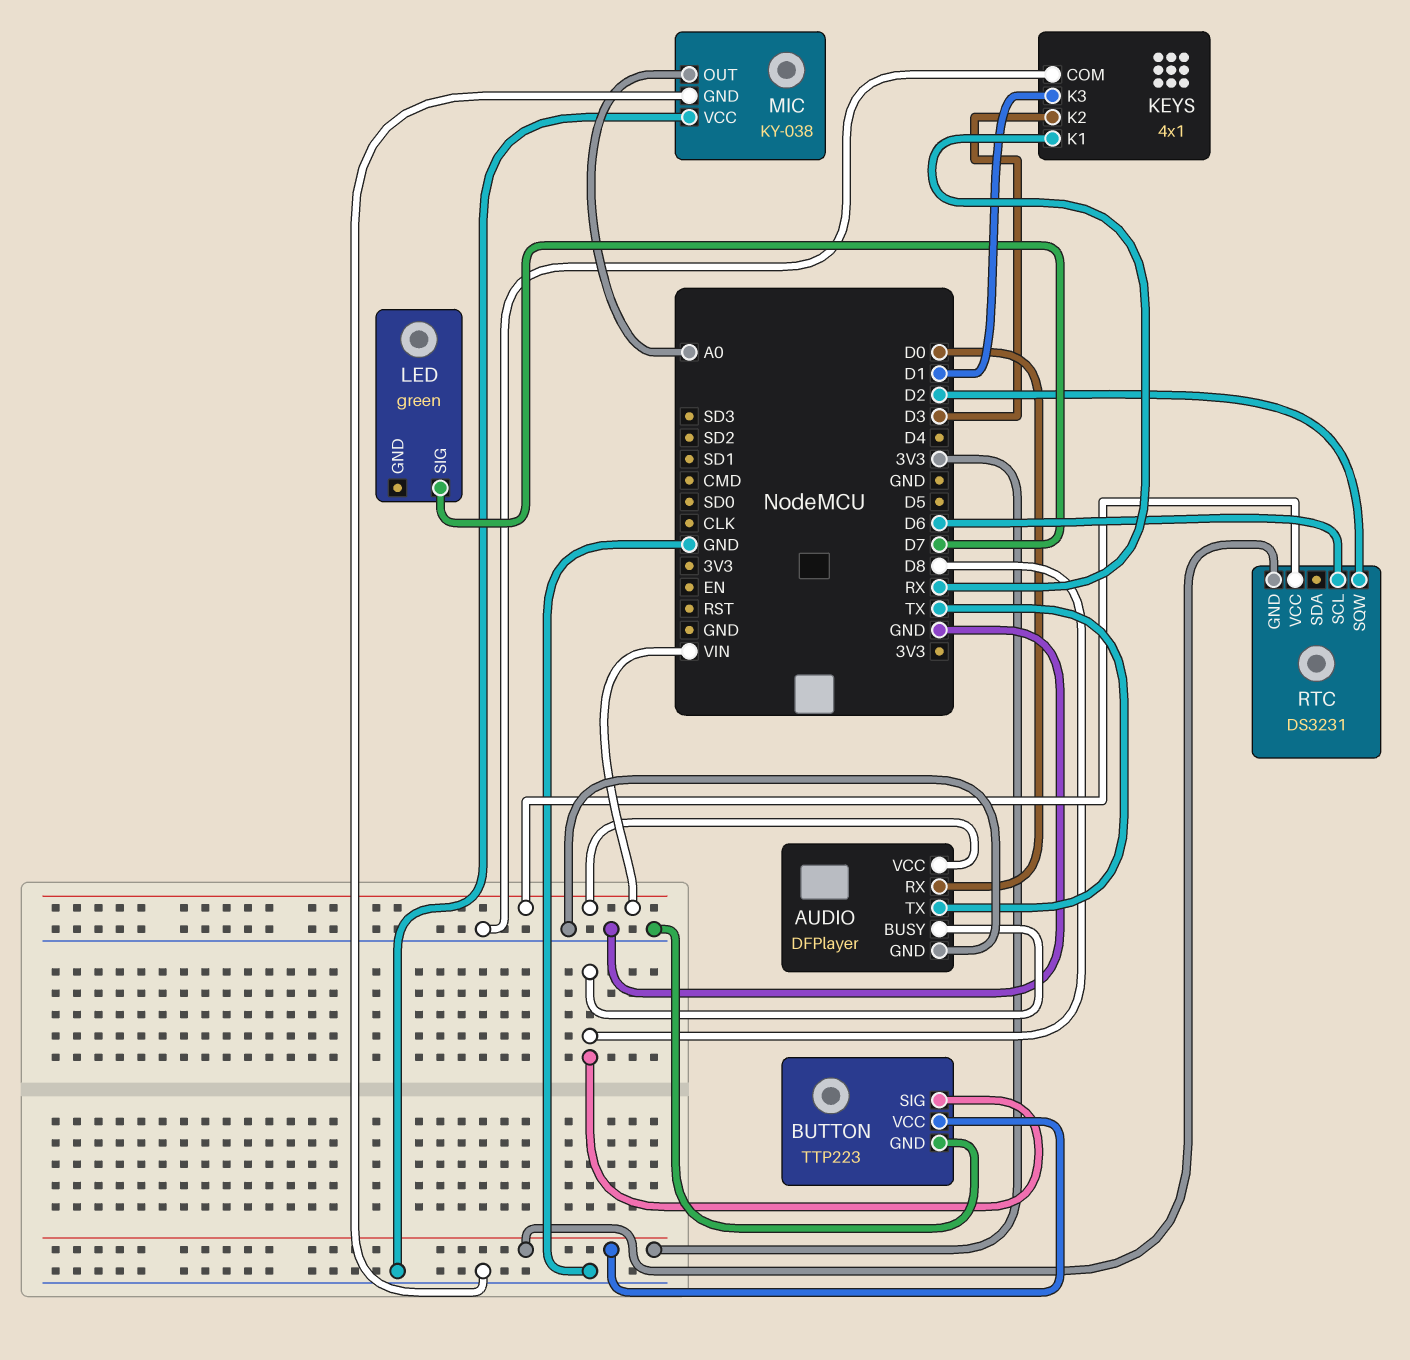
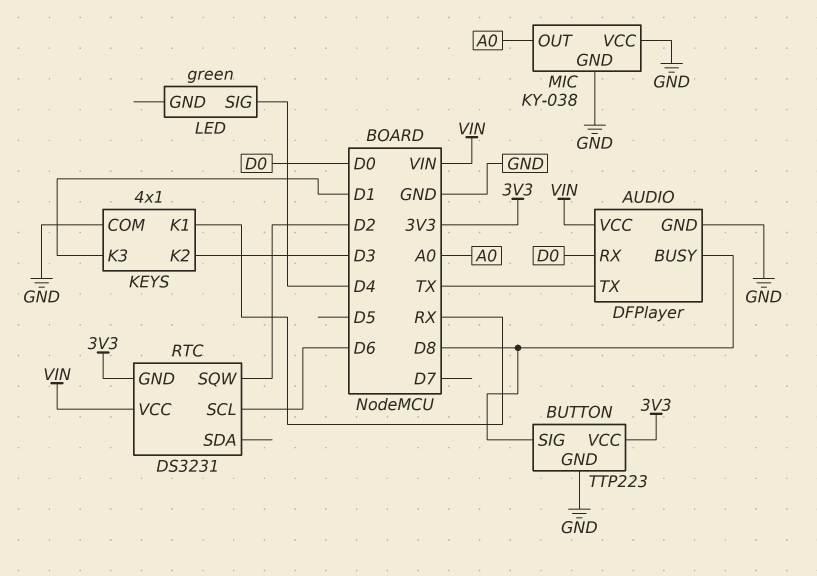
LED pin SIG: D7 -> D4

